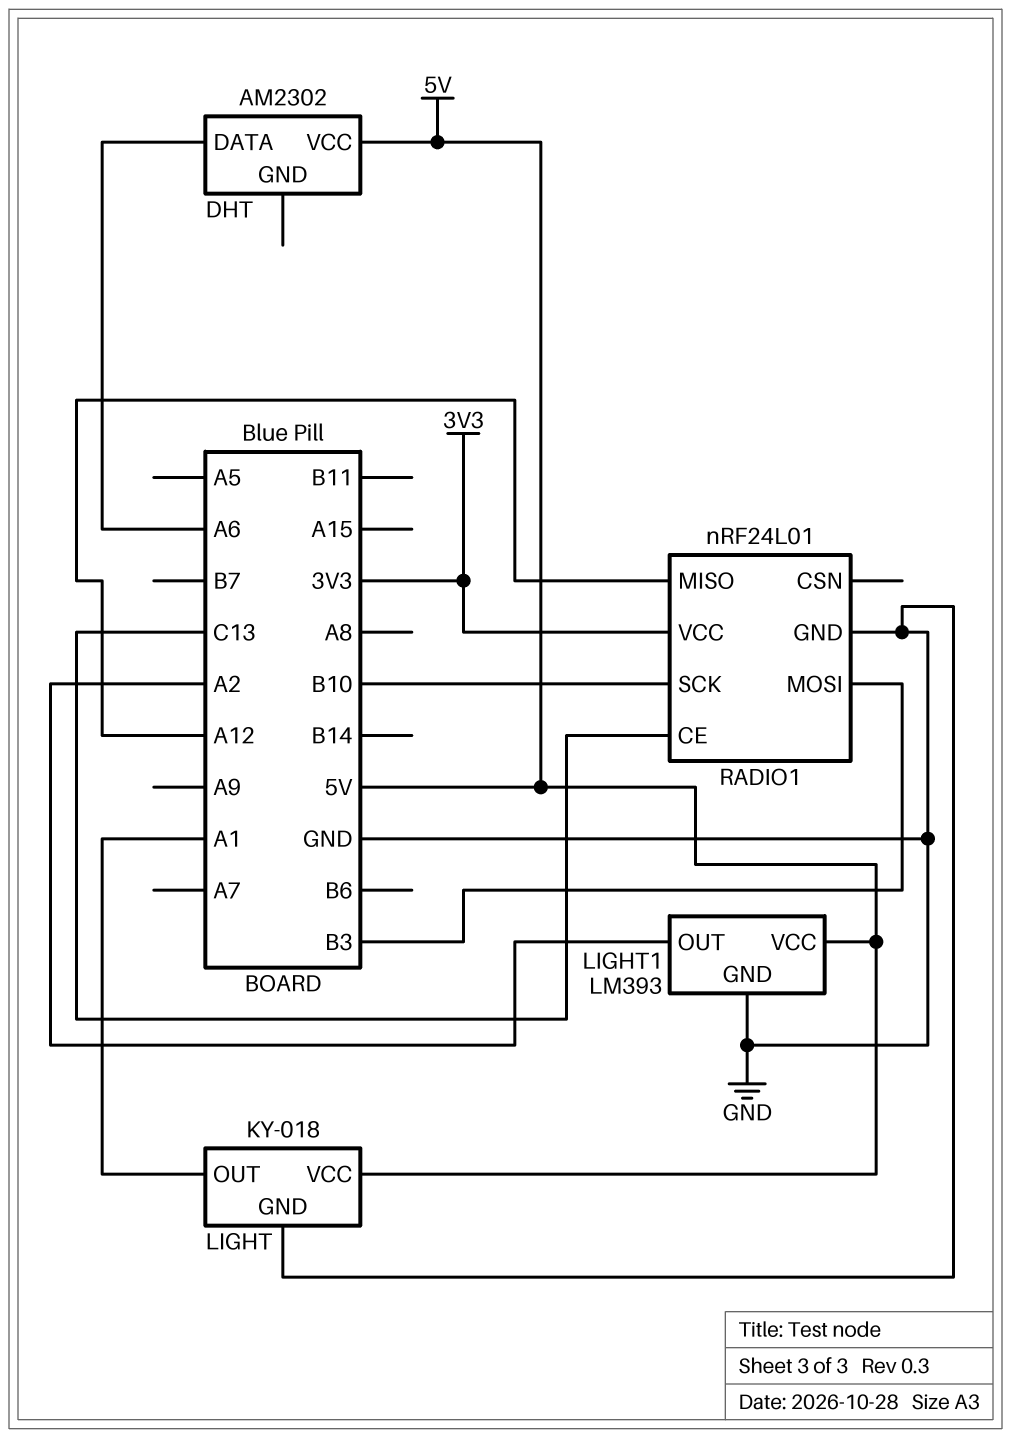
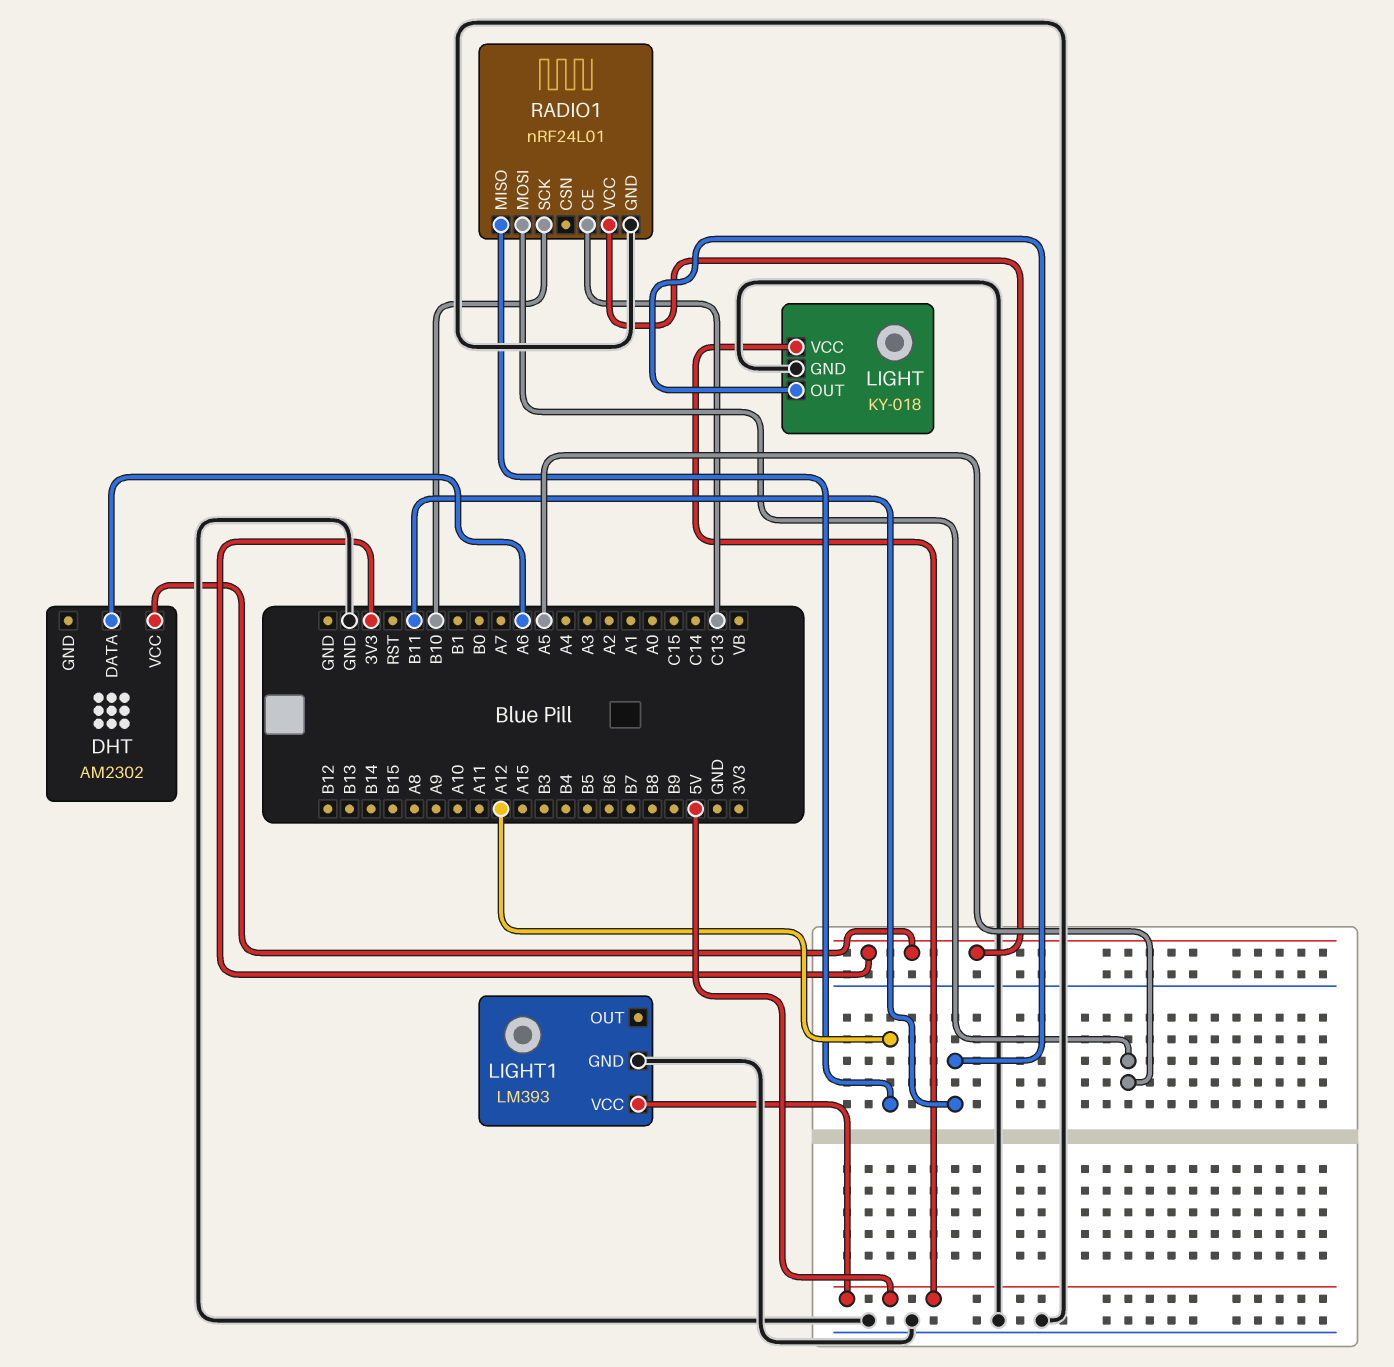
DHT pin VCC: 5V -> 3V3
LIGHT pin OUT: A1 -> B11
LIGHT1 pin OUT: A2 -> none
RADIO1 pin MOSI: B3 -> A5

